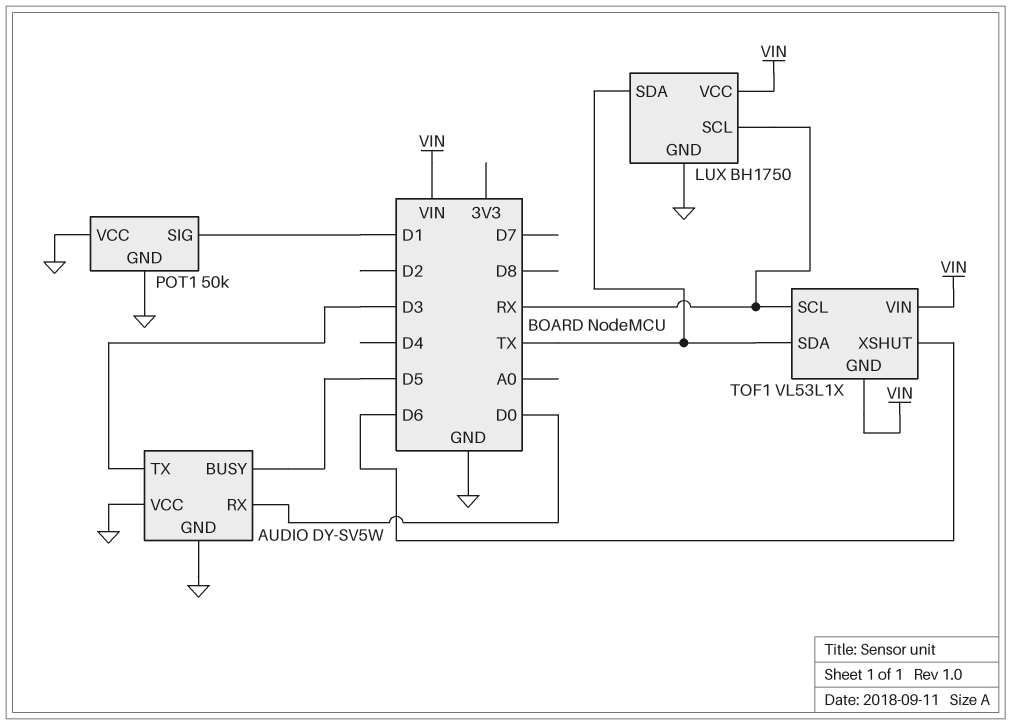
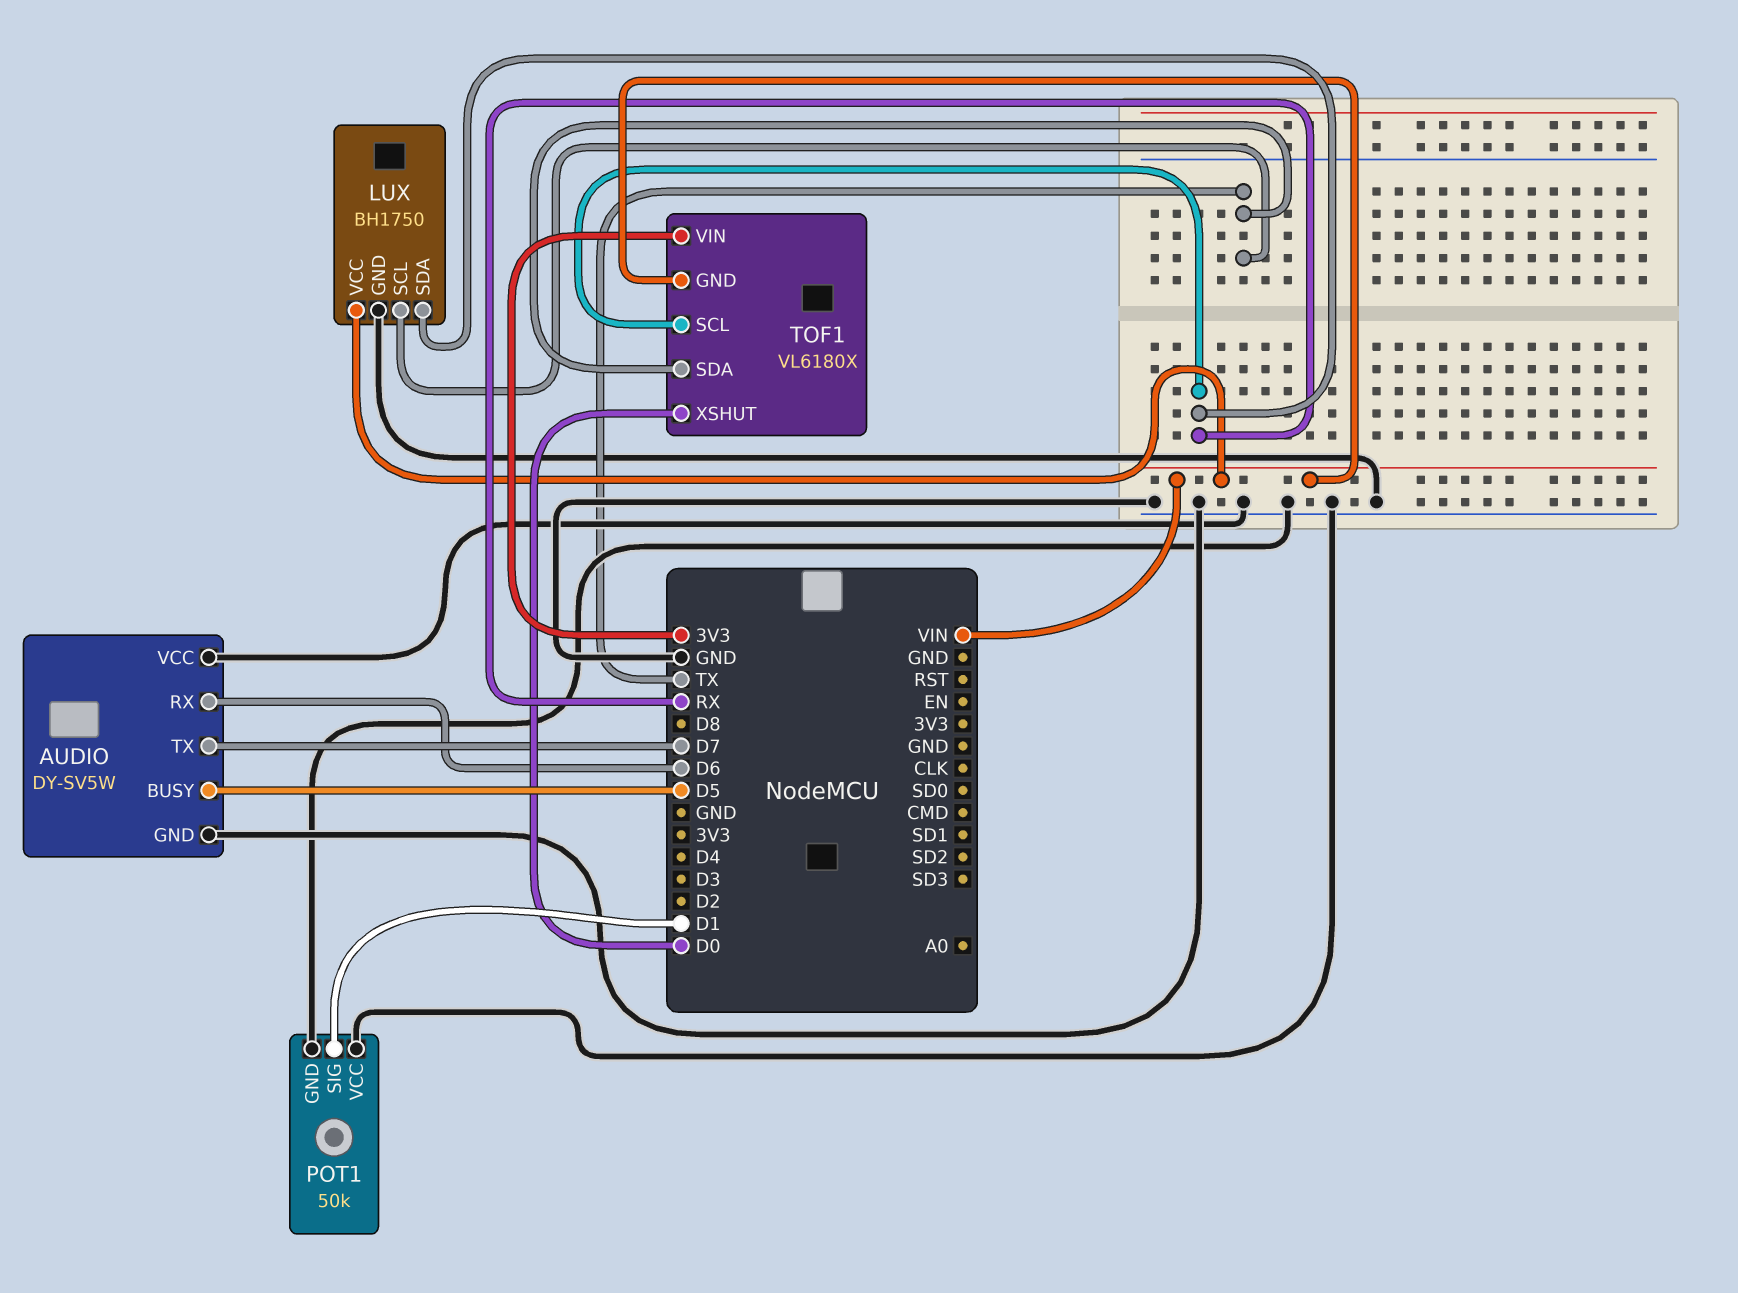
AUDIO pin RX: D0 -> D6
AUDIO pin TX: D3 -> D7
LUX pin SCL: RX -> TX
LUX pin SDA: TX -> RX
TOF1: VL53L1X -> VL6180X
TOF1 pin VIN: VIN -> 3V3
TOF1 pin XSHUT: D6 -> D0

